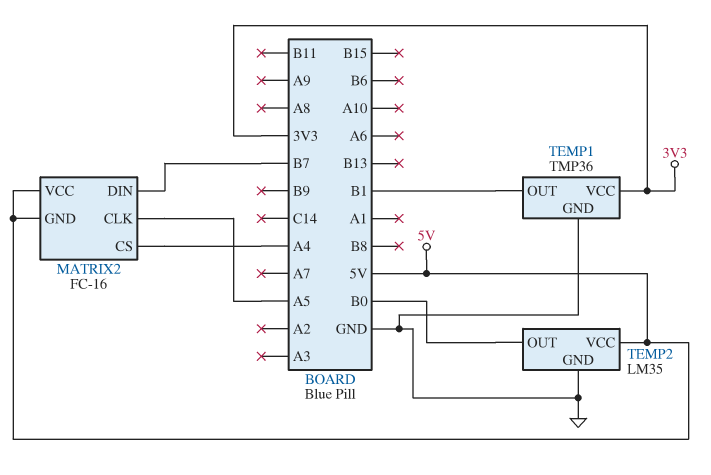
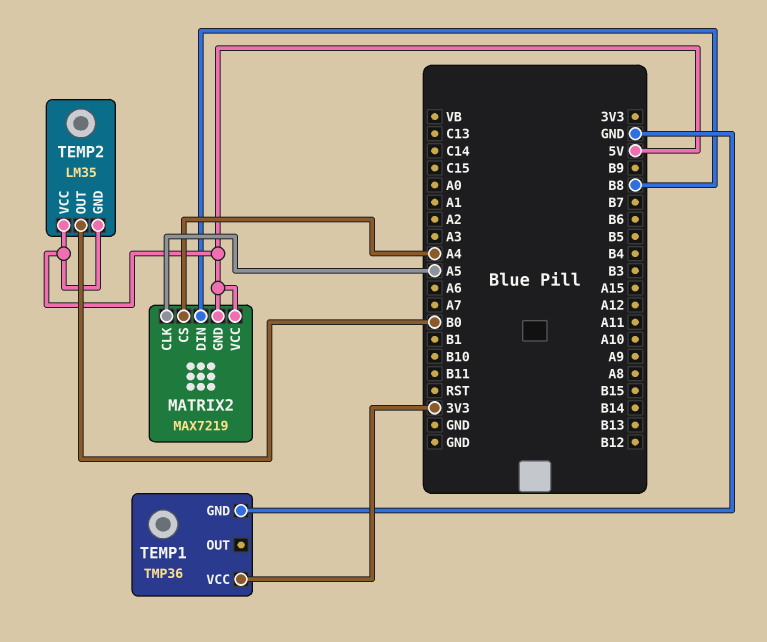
MATRIX2: FC-16 -> MAX7219
MATRIX2 pin DIN: B7 -> B8
TEMP1 pin OUT: B1 -> none
TEMP2 pin GND: GND -> 5V

